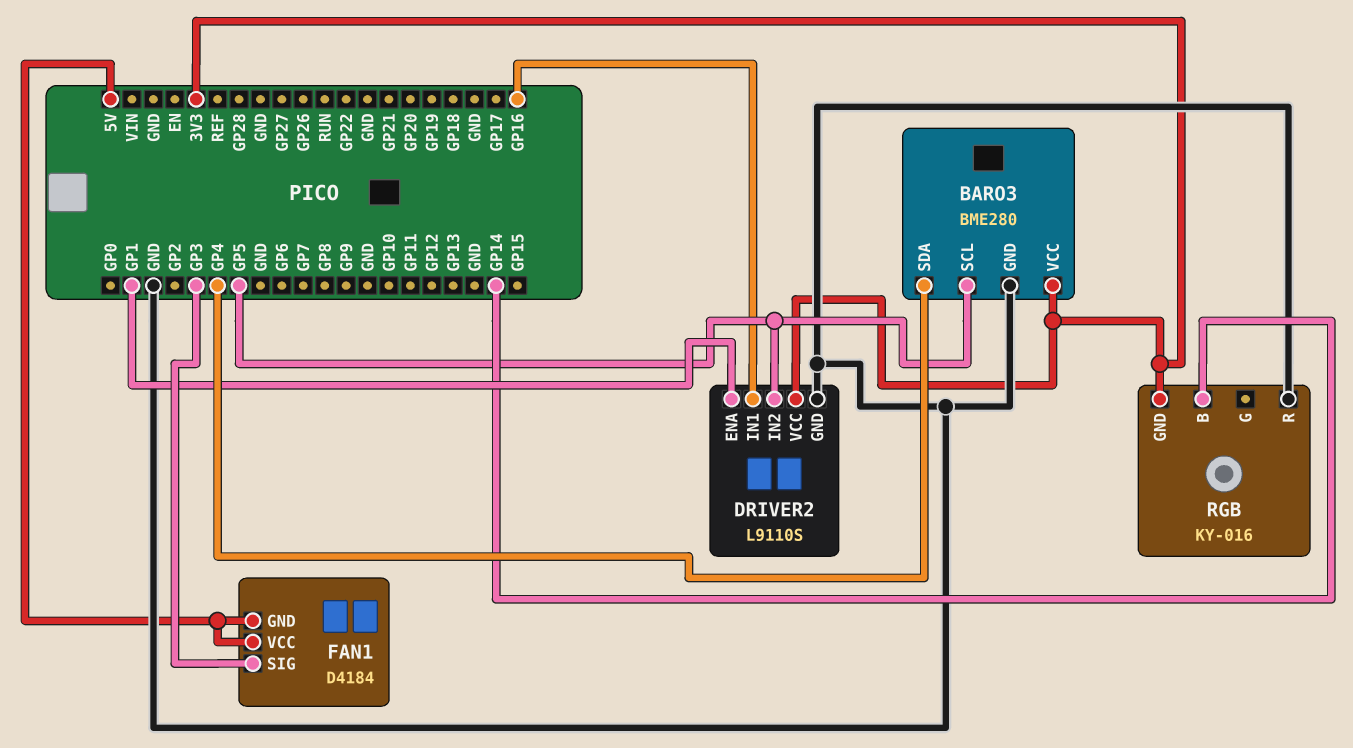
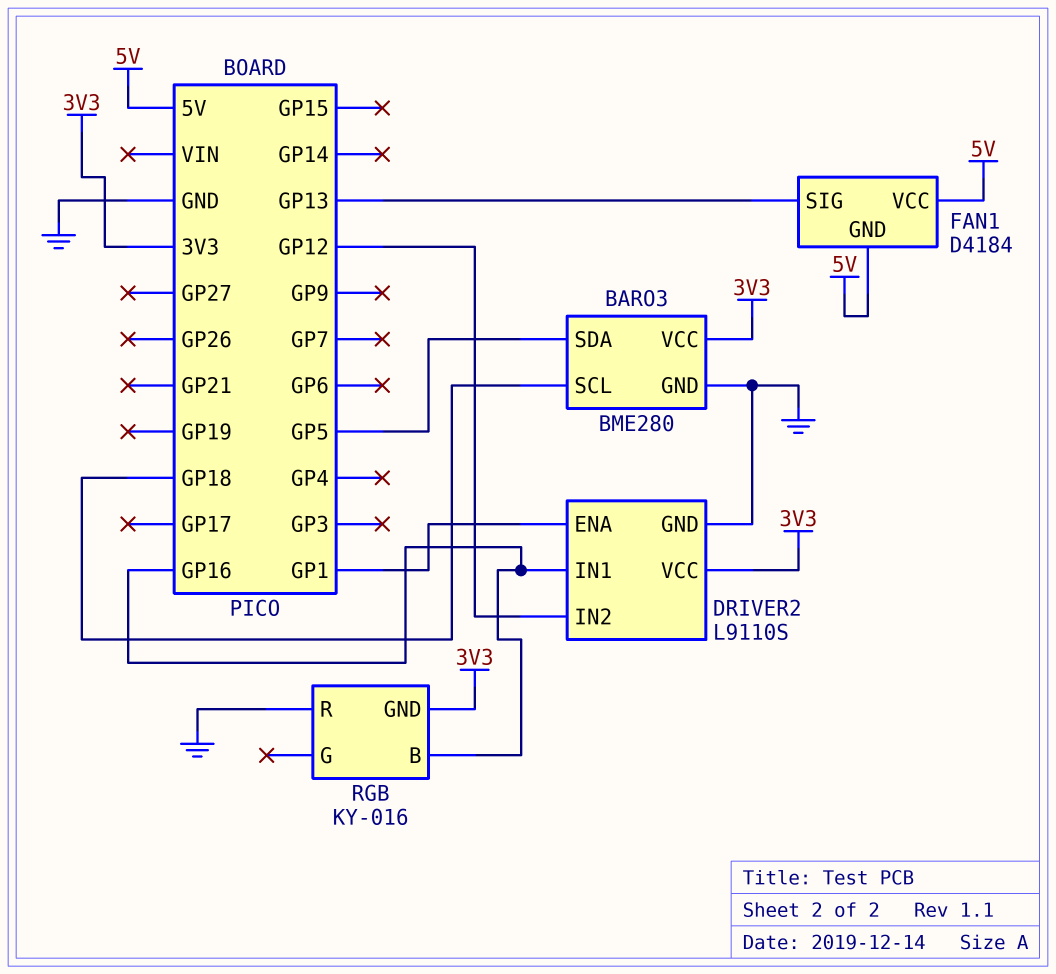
BARO3 pin SCL: GP5 -> GP18
BARO3 pin SDA: GP4 -> GP5
DRIVER2 pin IN2: GP5 -> GP12
FAN1 pin SIG: GP3 -> GP13
RGB pin B: GP14 -> GP16

